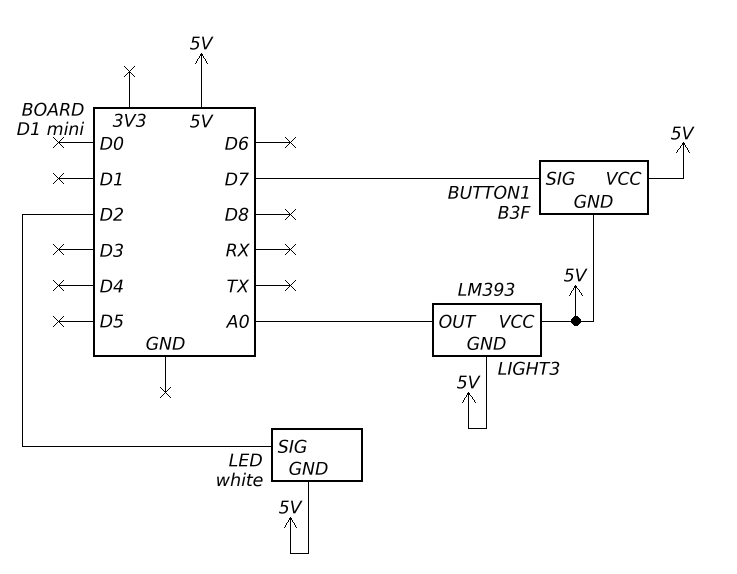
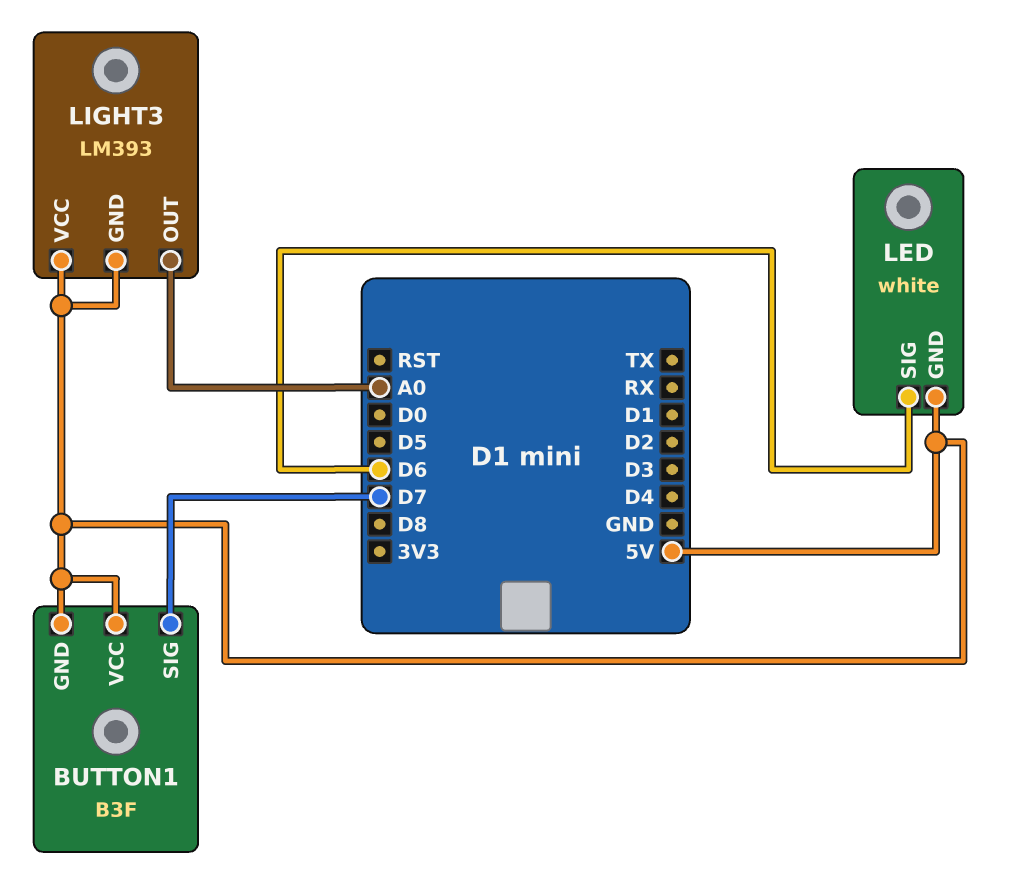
LED pin SIG: D2 -> D6

